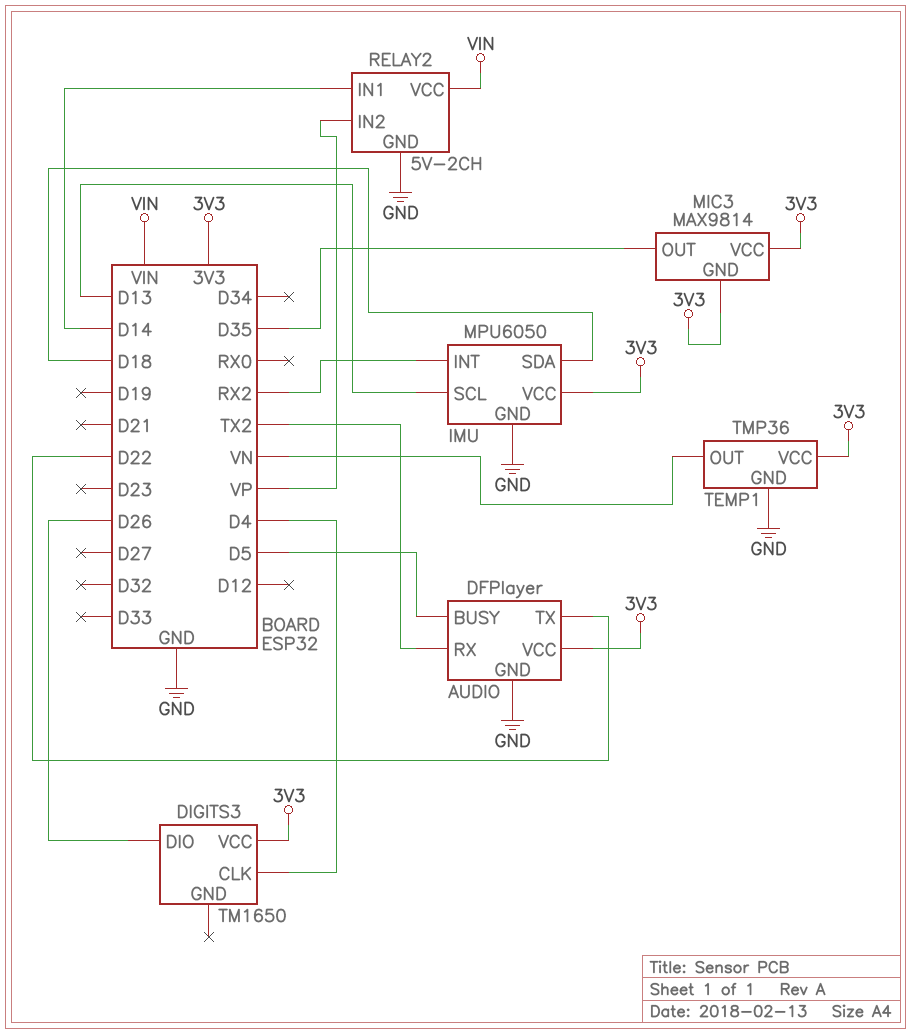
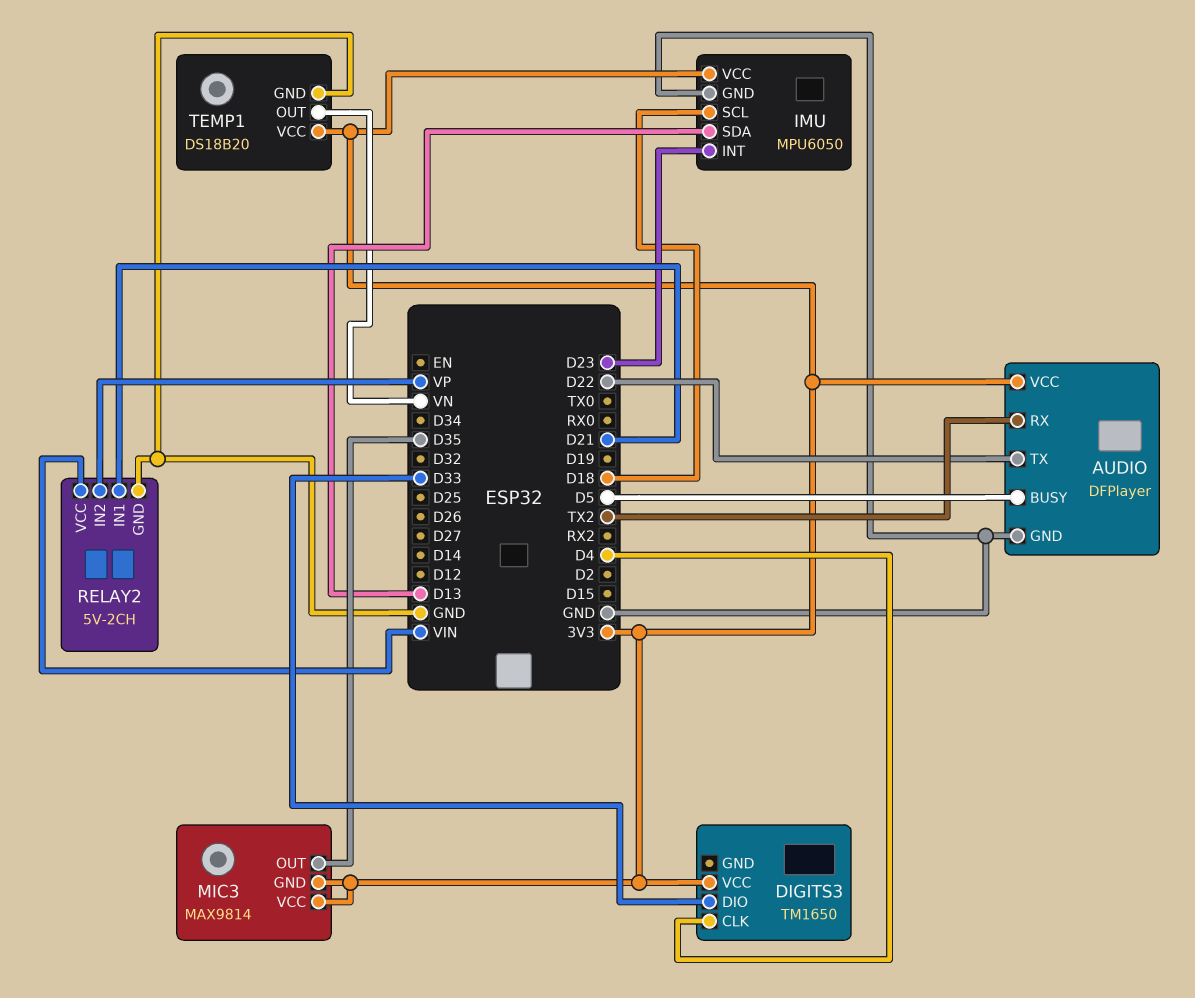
DIGITS3 pin DIO: D26 -> D33
IMU pin INT: RX2 -> D23
IMU pin SCL: D13 -> D18
IMU pin SDA: D18 -> D13
RELAY2 pin IN1: D14 -> D21
TEMP1: TMP36 -> DS18B20

